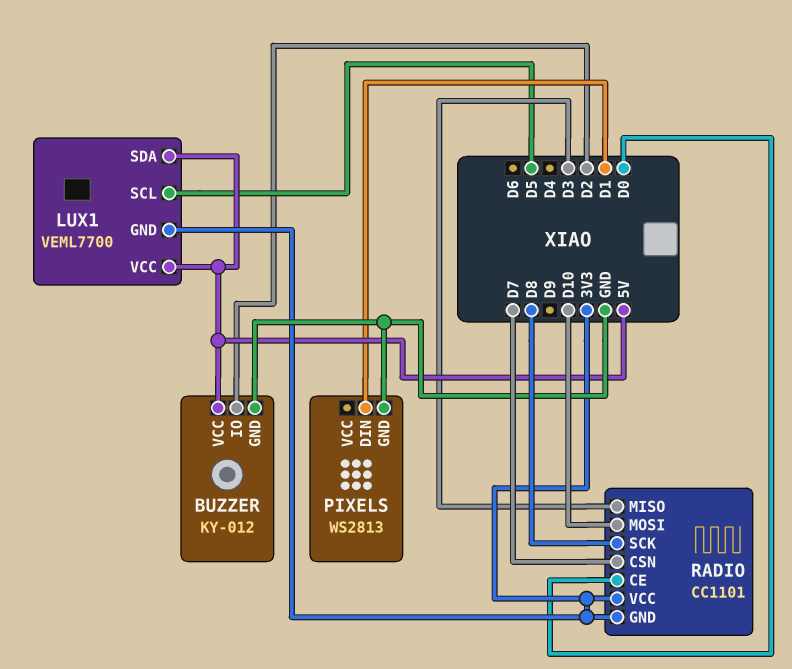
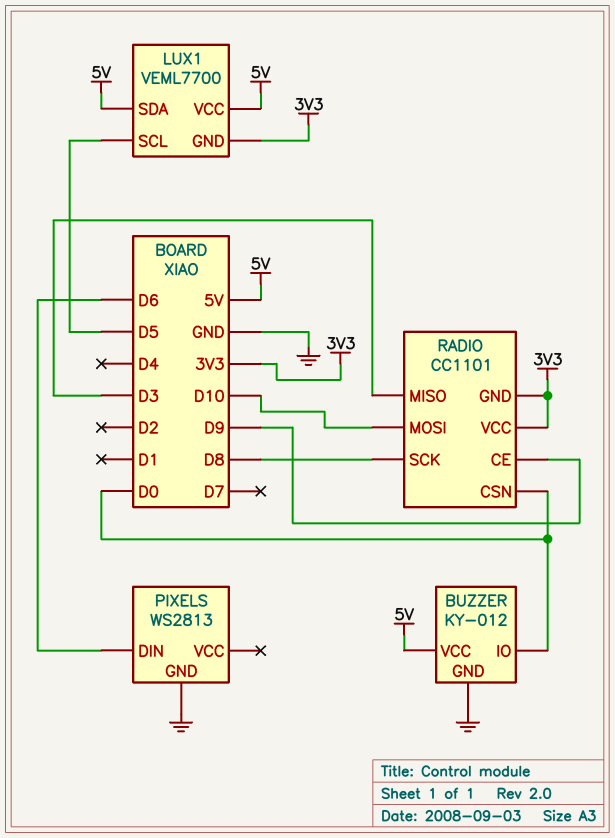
BUZZER pin IO: D2 -> D0
PIXELS pin DIN: D1 -> D6
RADIO pin CE: D0 -> D9
RADIO pin CSN: D7 -> D0

